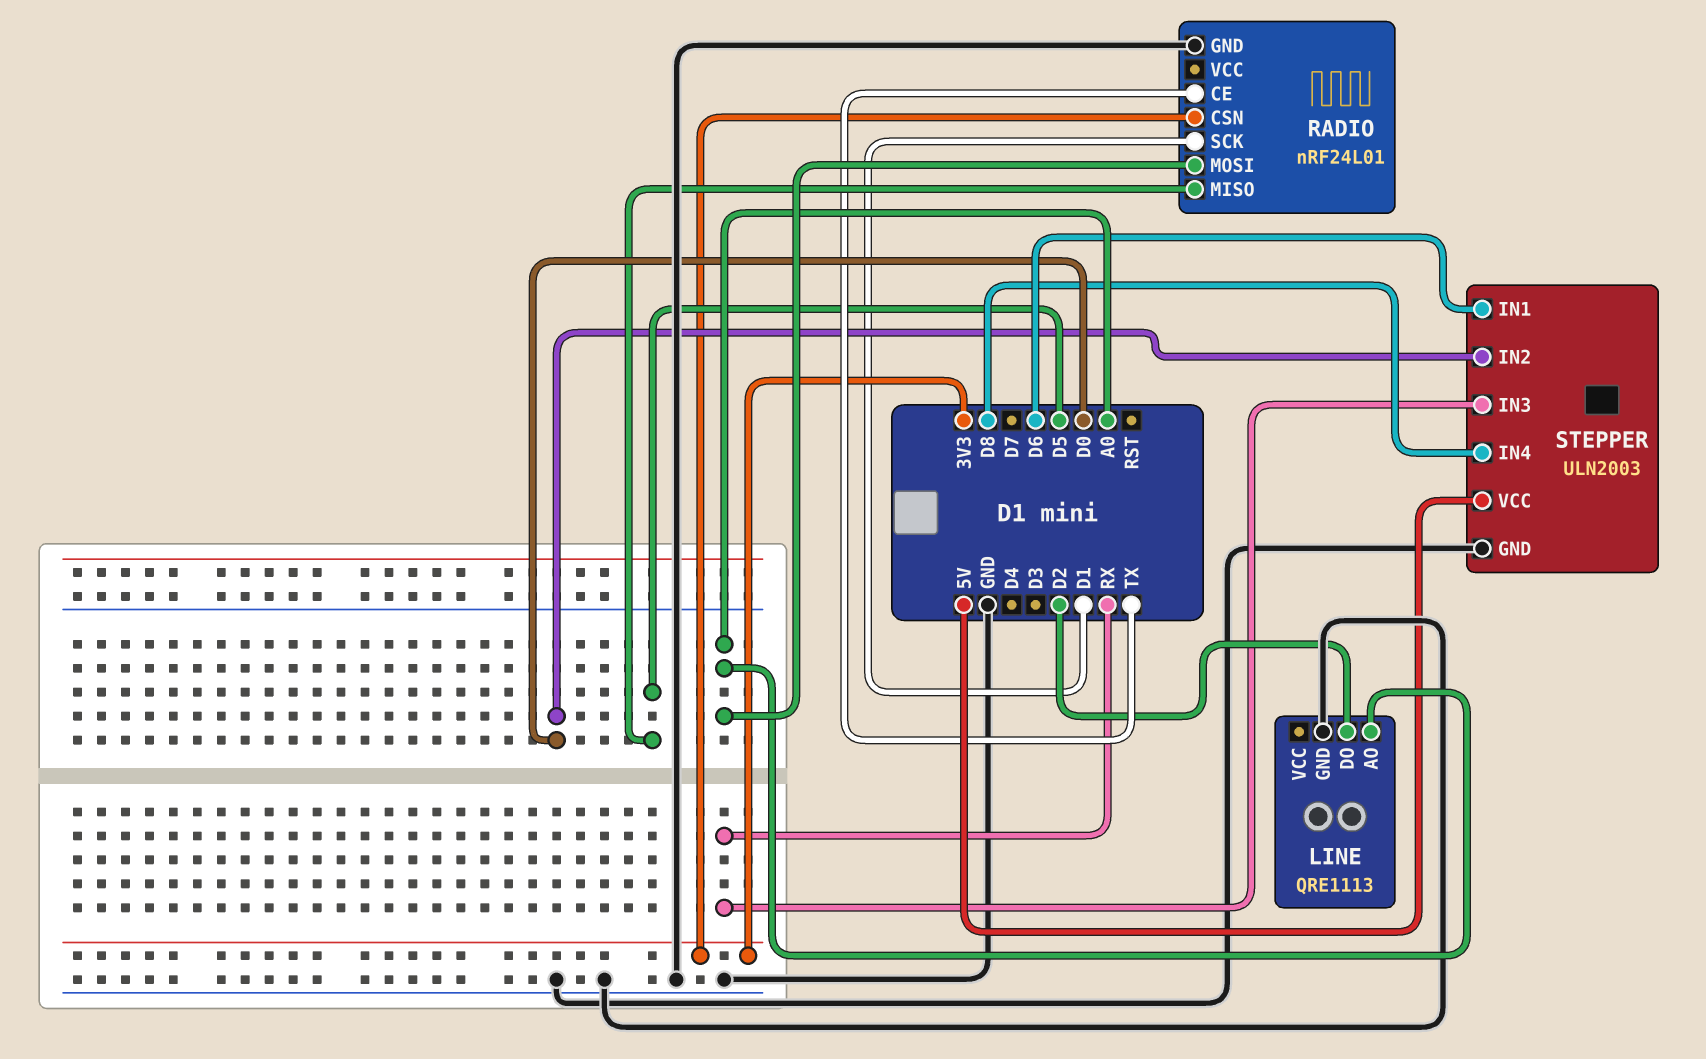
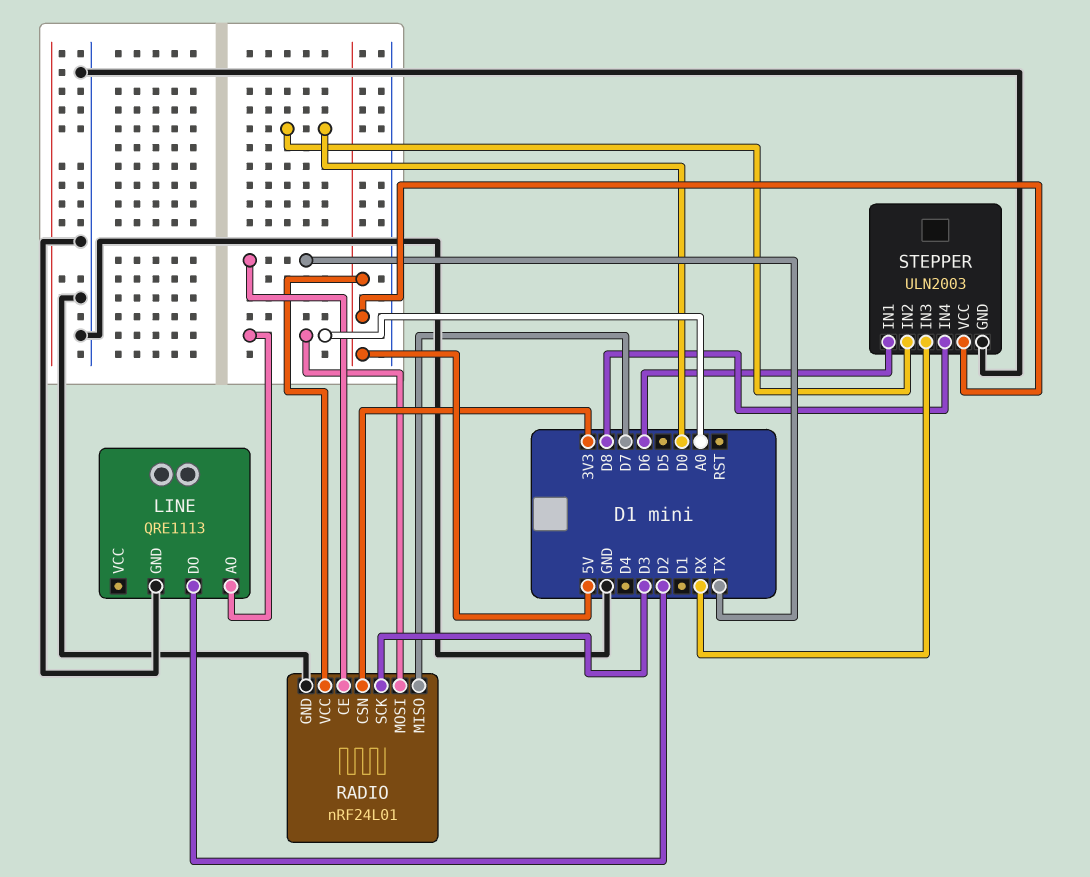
RADIO pin MISO: D5 -> D7
RADIO pin SCK: D1 -> D3
RADIO pin VCC: none -> 5V

